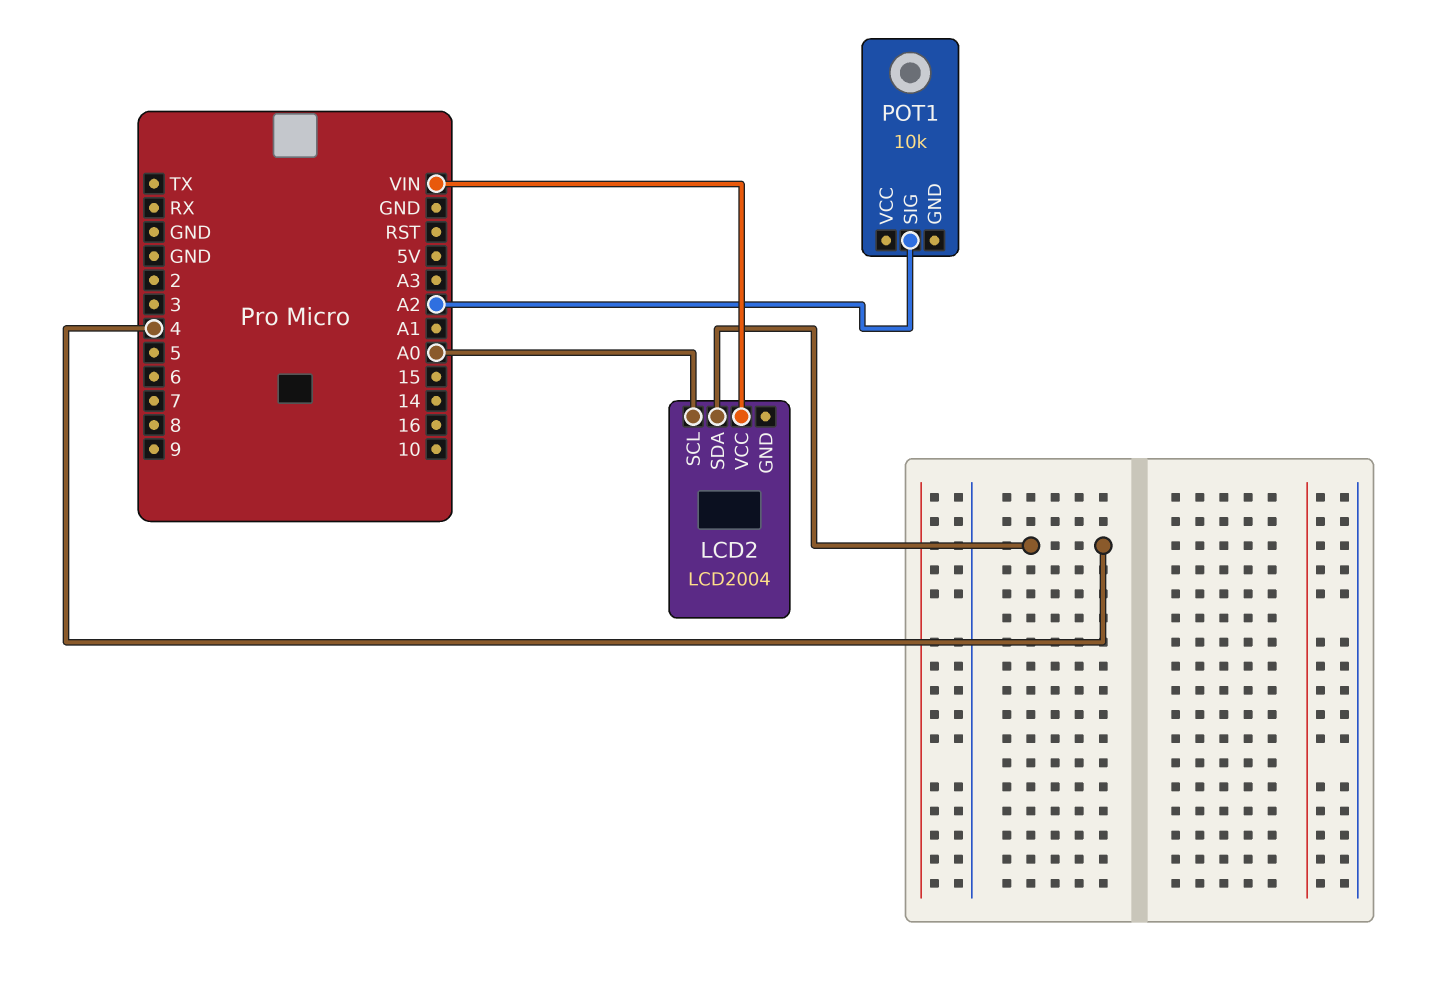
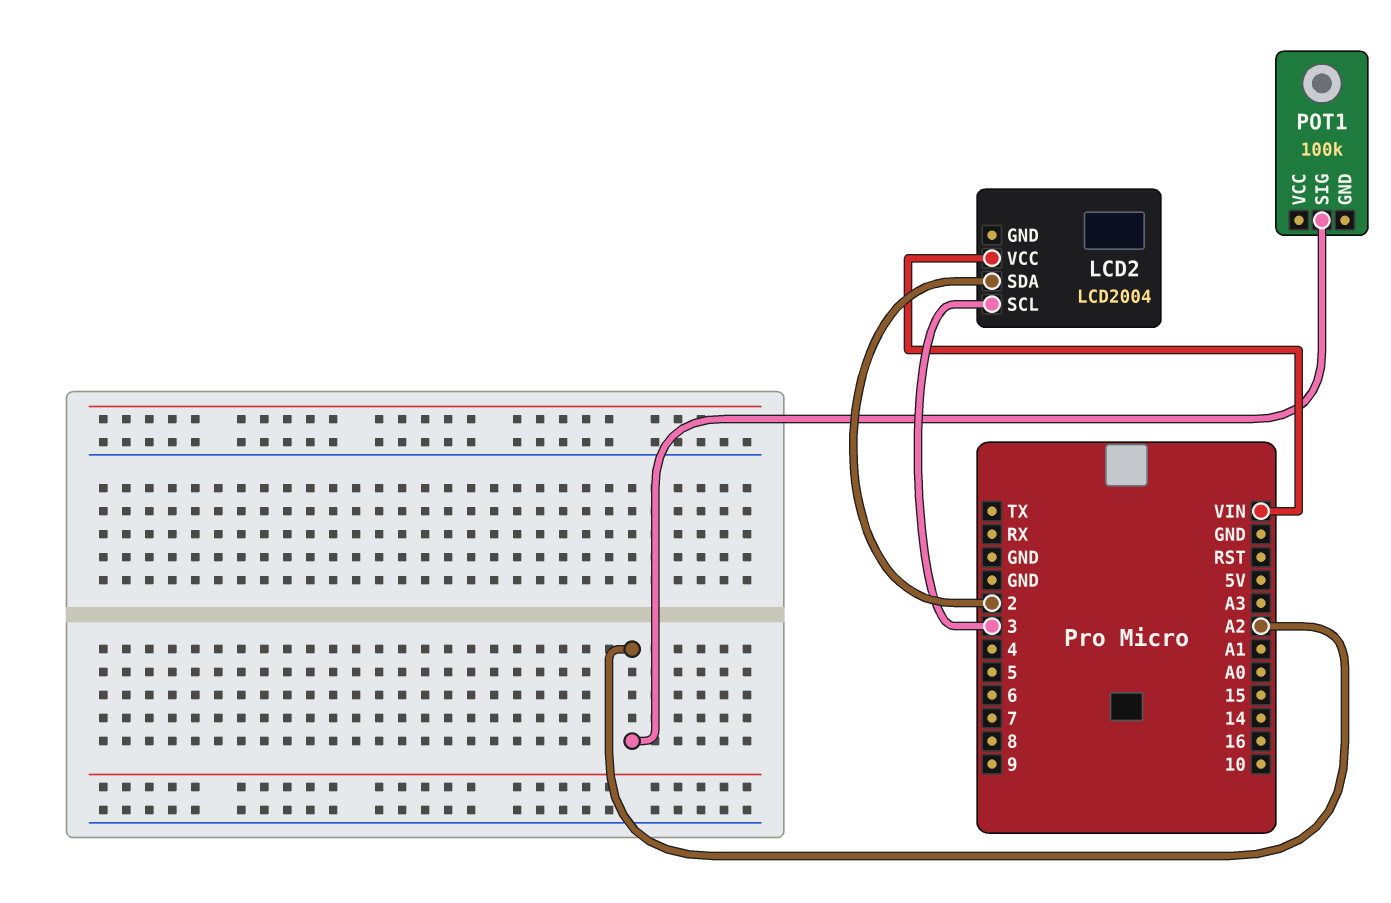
LCD2 pin SCL: A0 -> 3
LCD2 pin SDA: 4 -> 2
POT1: 10k -> 100k

